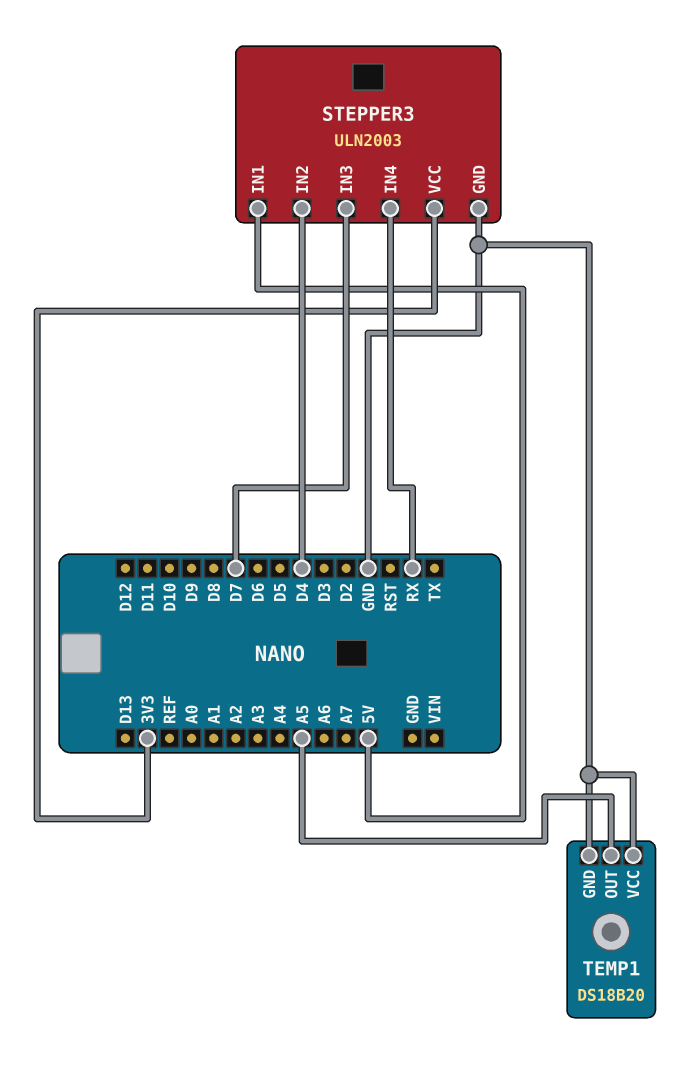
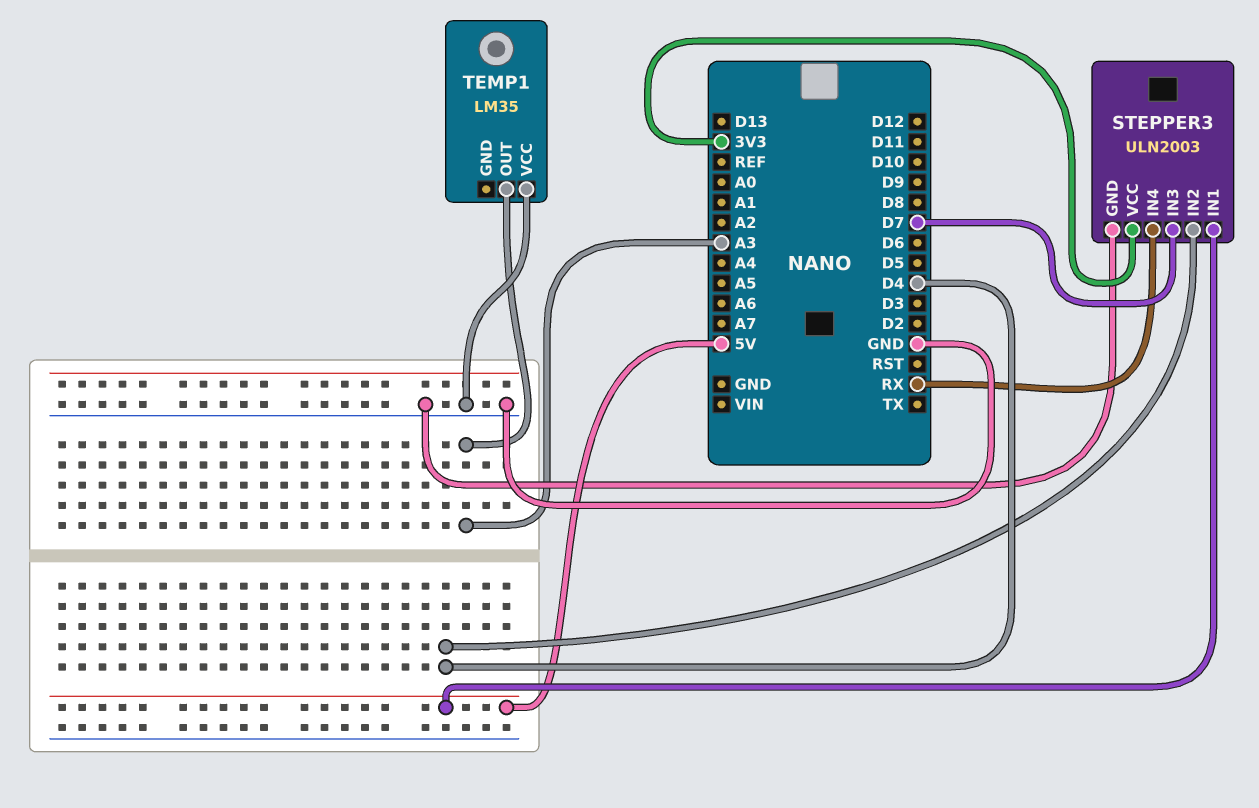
TEMP1: DS18B20 -> LM35
TEMP1 pin GND: GND -> none
TEMP1 pin OUT: A5 -> A3

